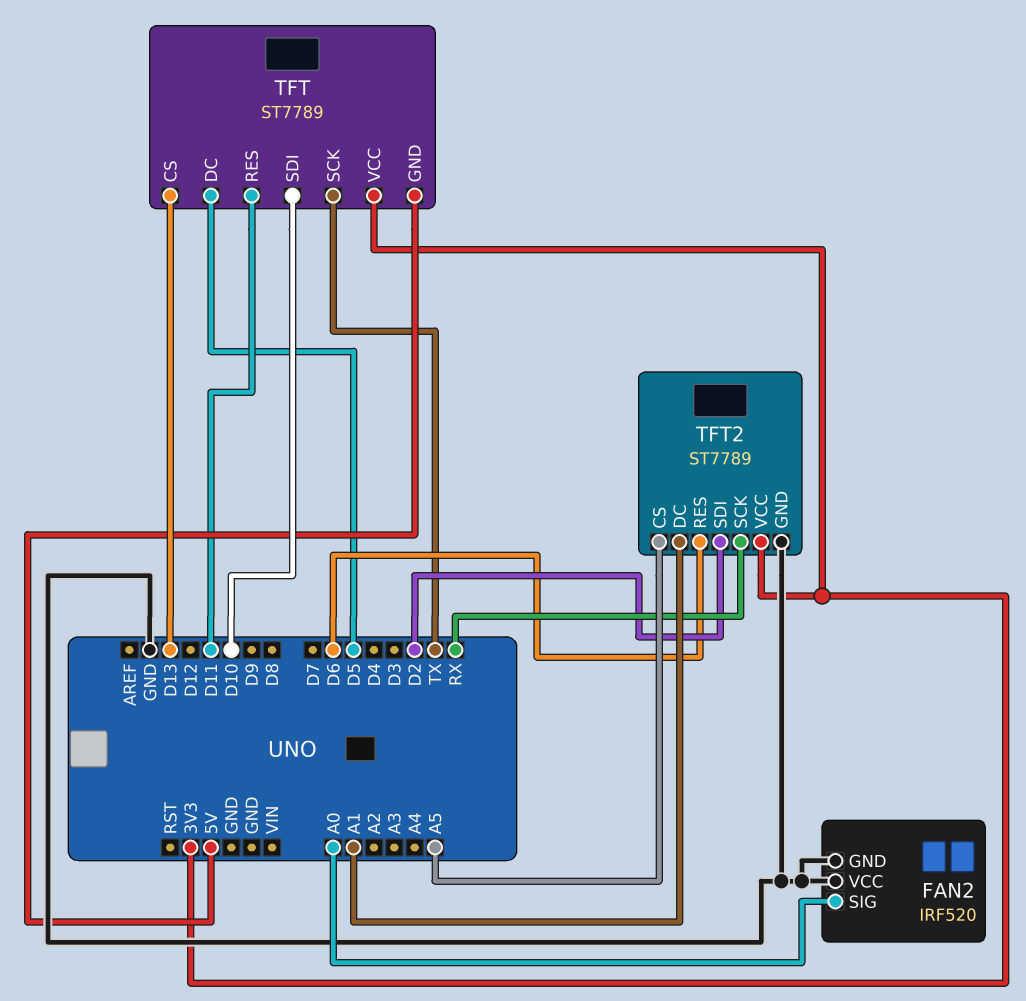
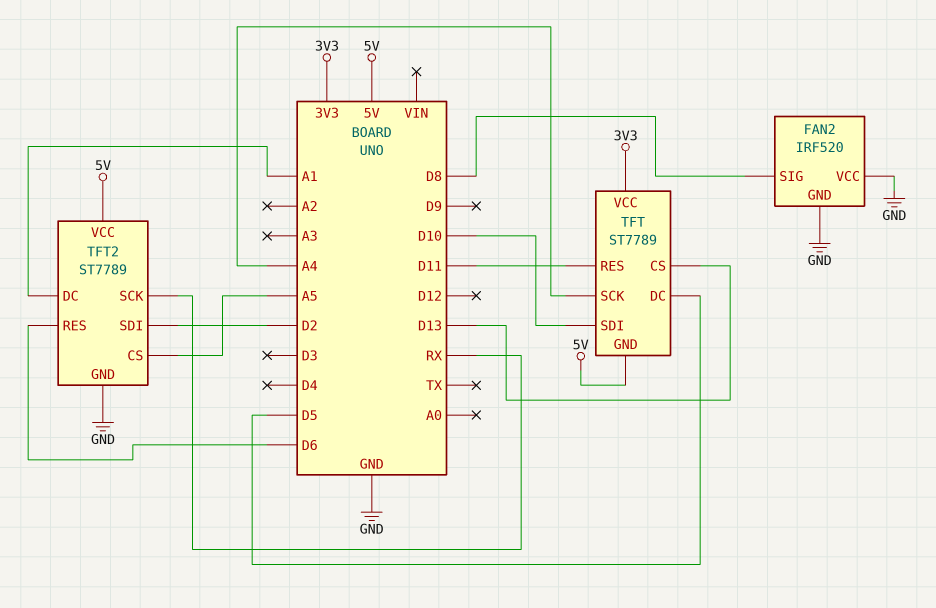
FAN2 pin SIG: A0 -> D8
TFT pin SCK: TX -> A4
TFT2 pin VCC: 3V3 -> 5V

